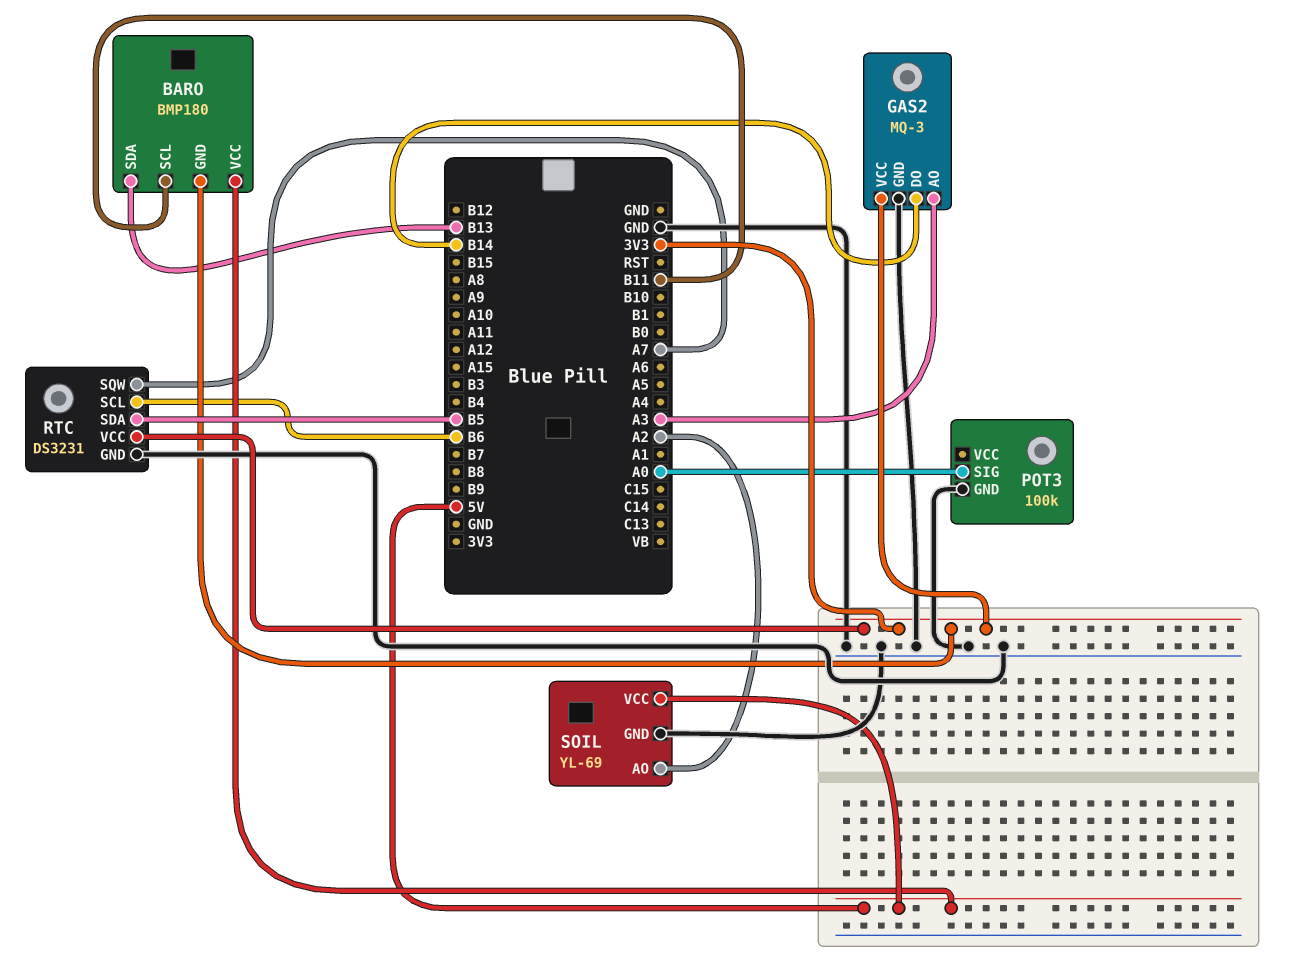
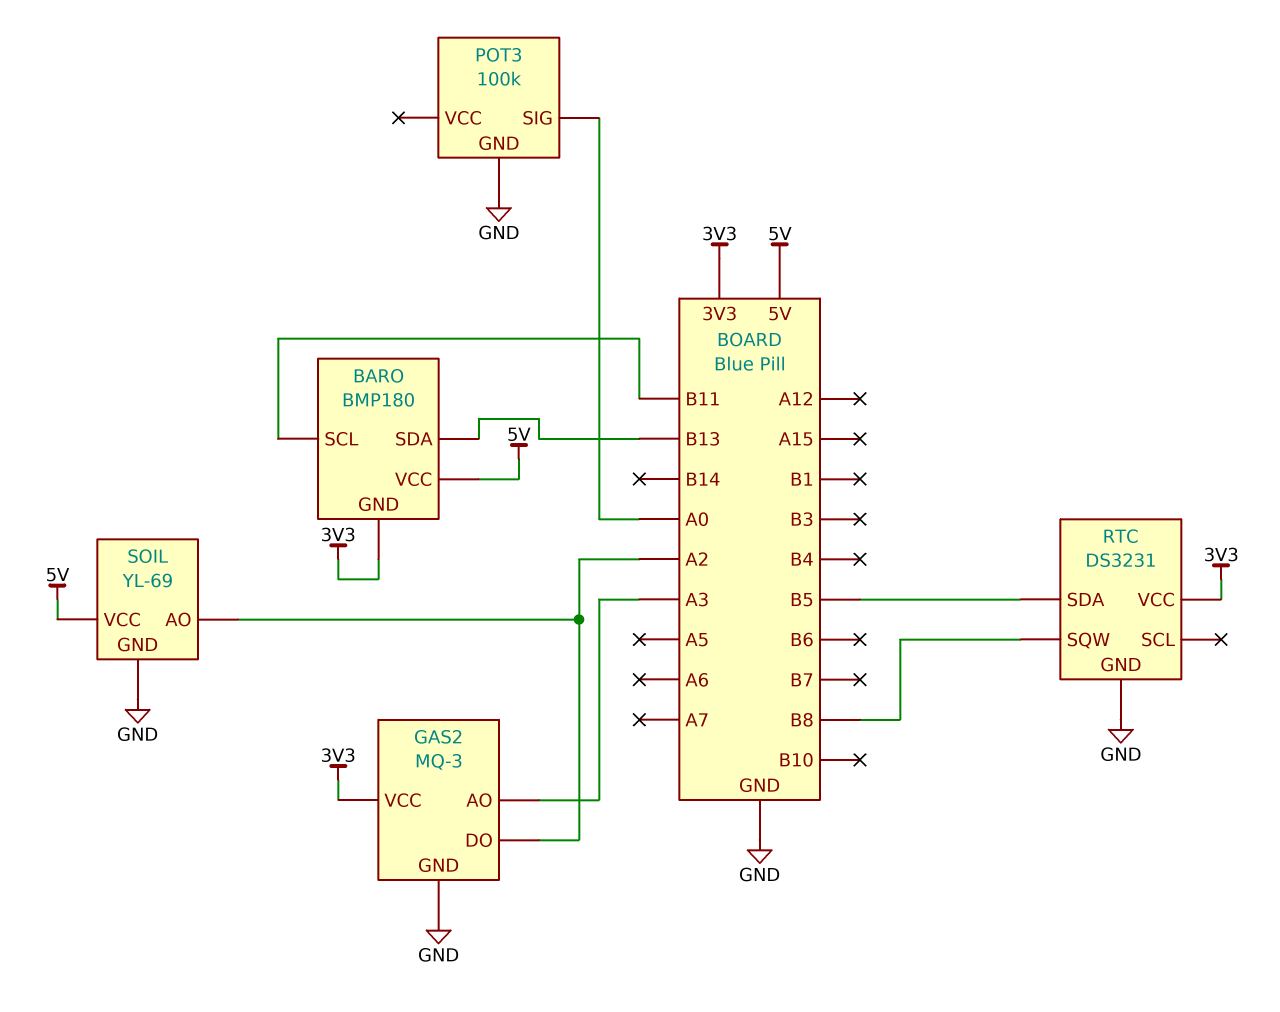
GAS2 pin DO: B14 -> A2
RTC pin SCL: B6 -> none
RTC pin SQW: A7 -> B8

